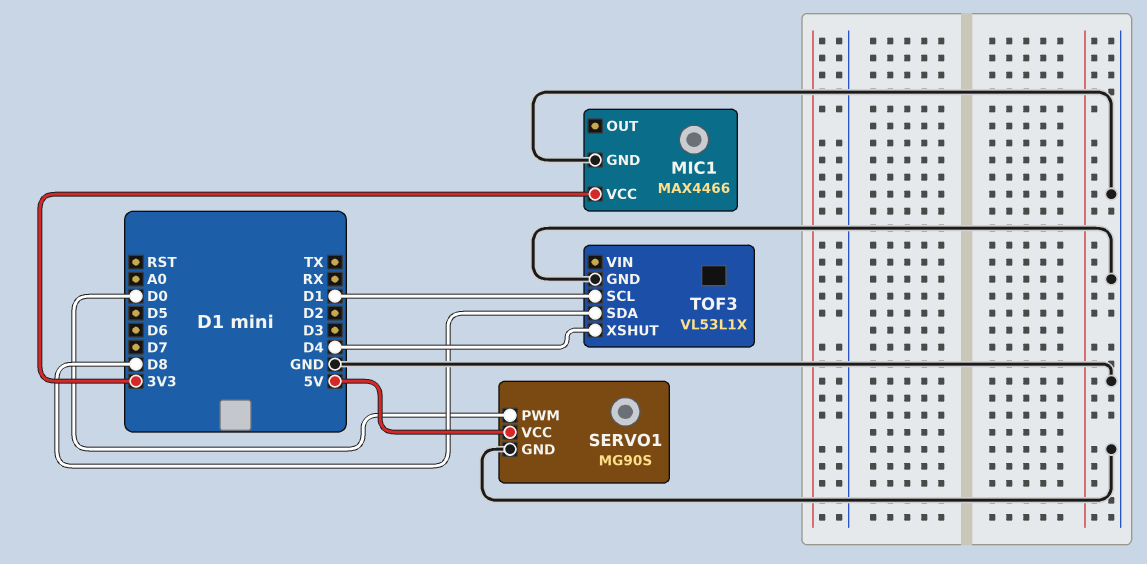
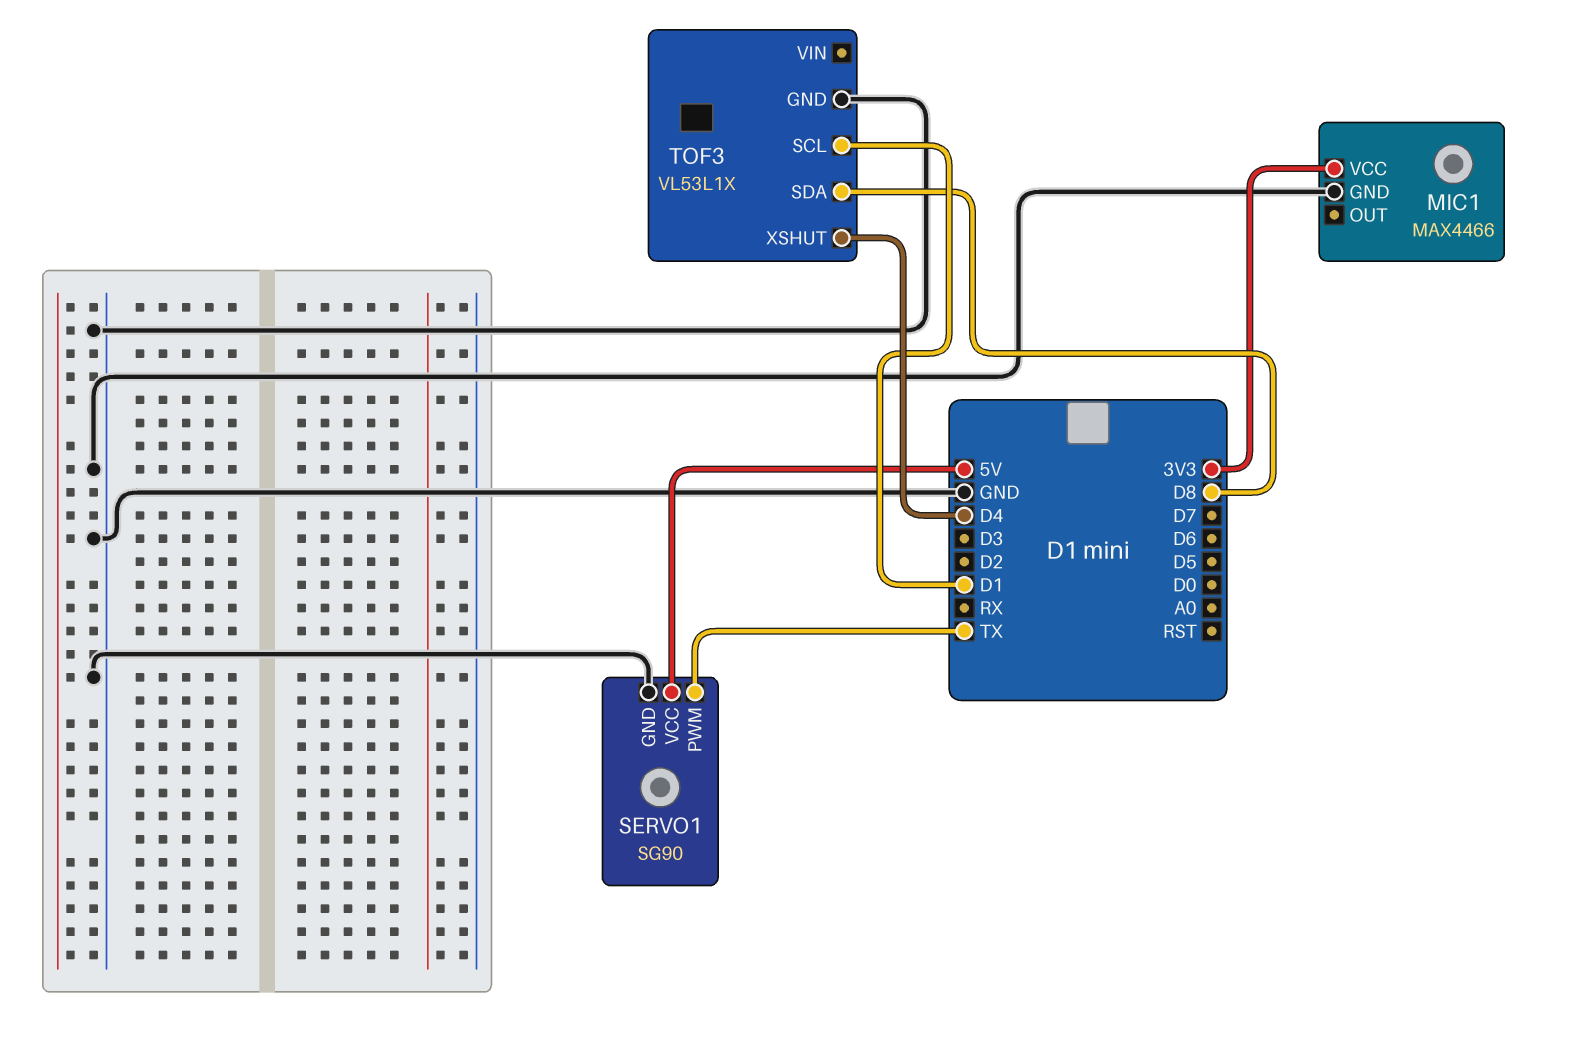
SERVO1: MG90S -> SG90
SERVO1 pin PWM: D0 -> TX

